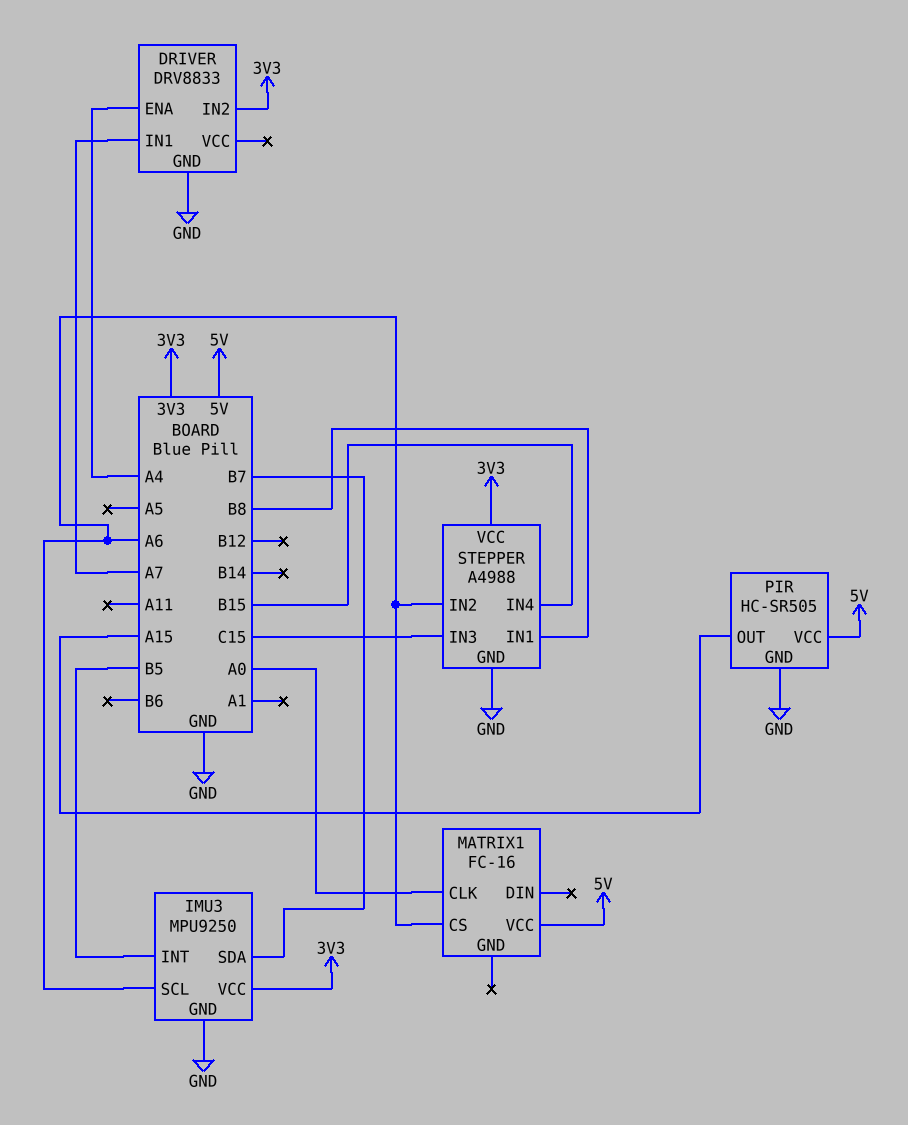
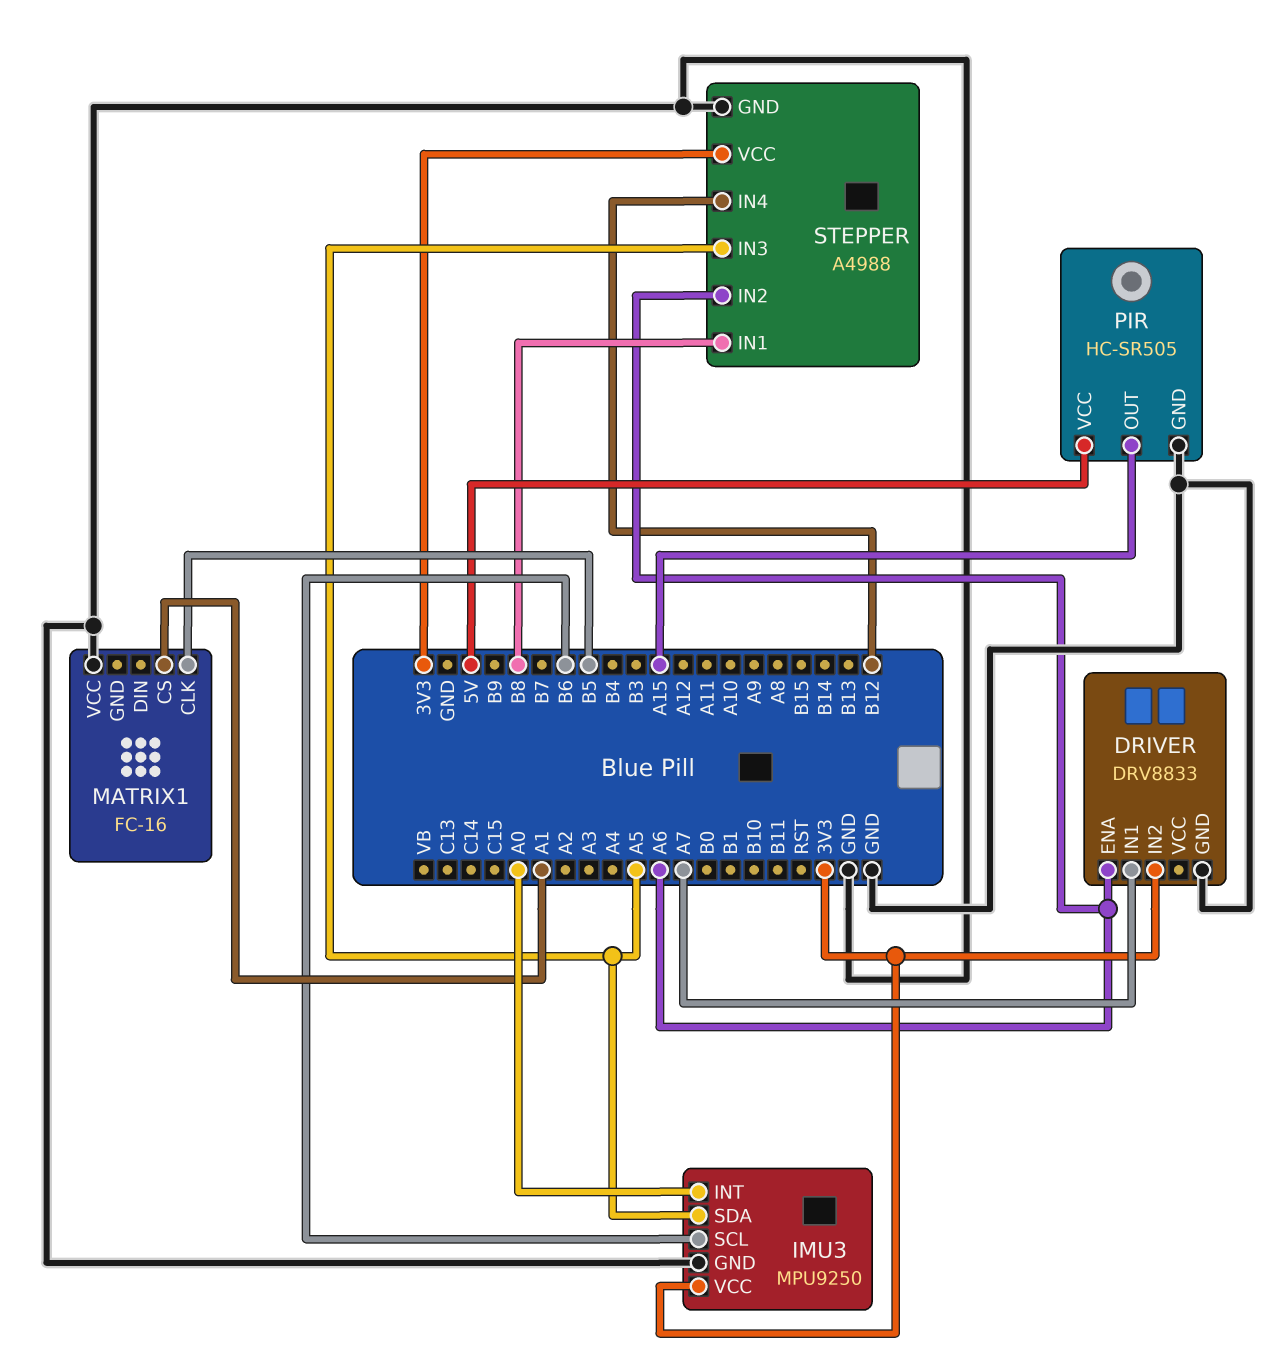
DRIVER pin ENA: A4 -> A6
IMU3 pin INT: B5 -> A0
IMU3 pin SCL: A6 -> B6
IMU3 pin SDA: B7 -> A5
MATRIX1 pin CLK: A0 -> B5
MATRIX1 pin CS: A6 -> A1
MATRIX1 pin VCC: 5V -> GND
STEPPER pin IN3: C15 -> A5
STEPPER pin IN4: B15 -> B12

